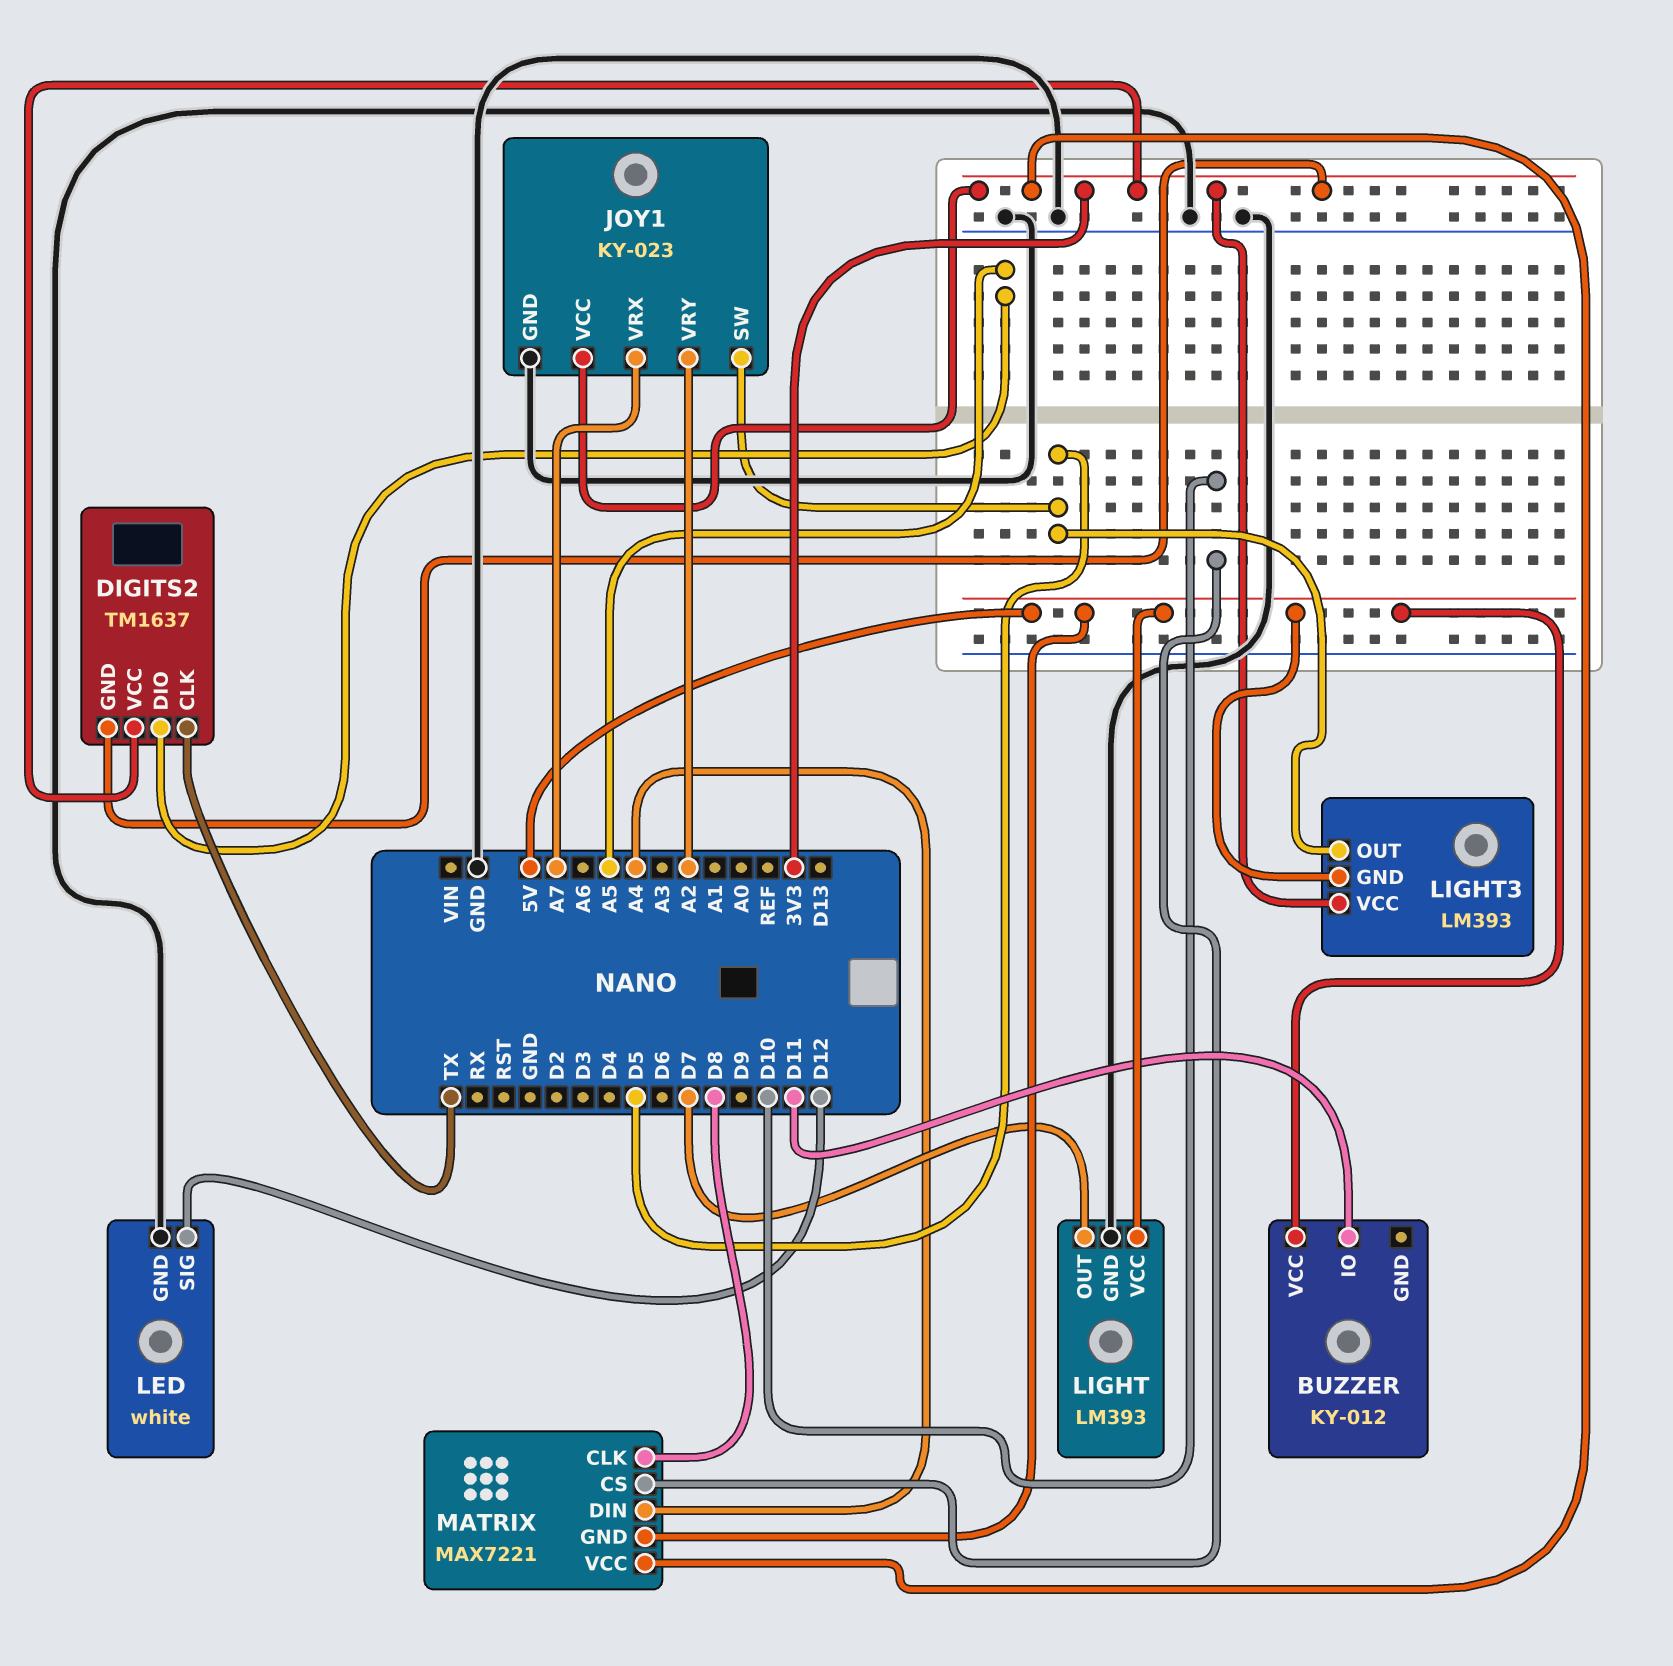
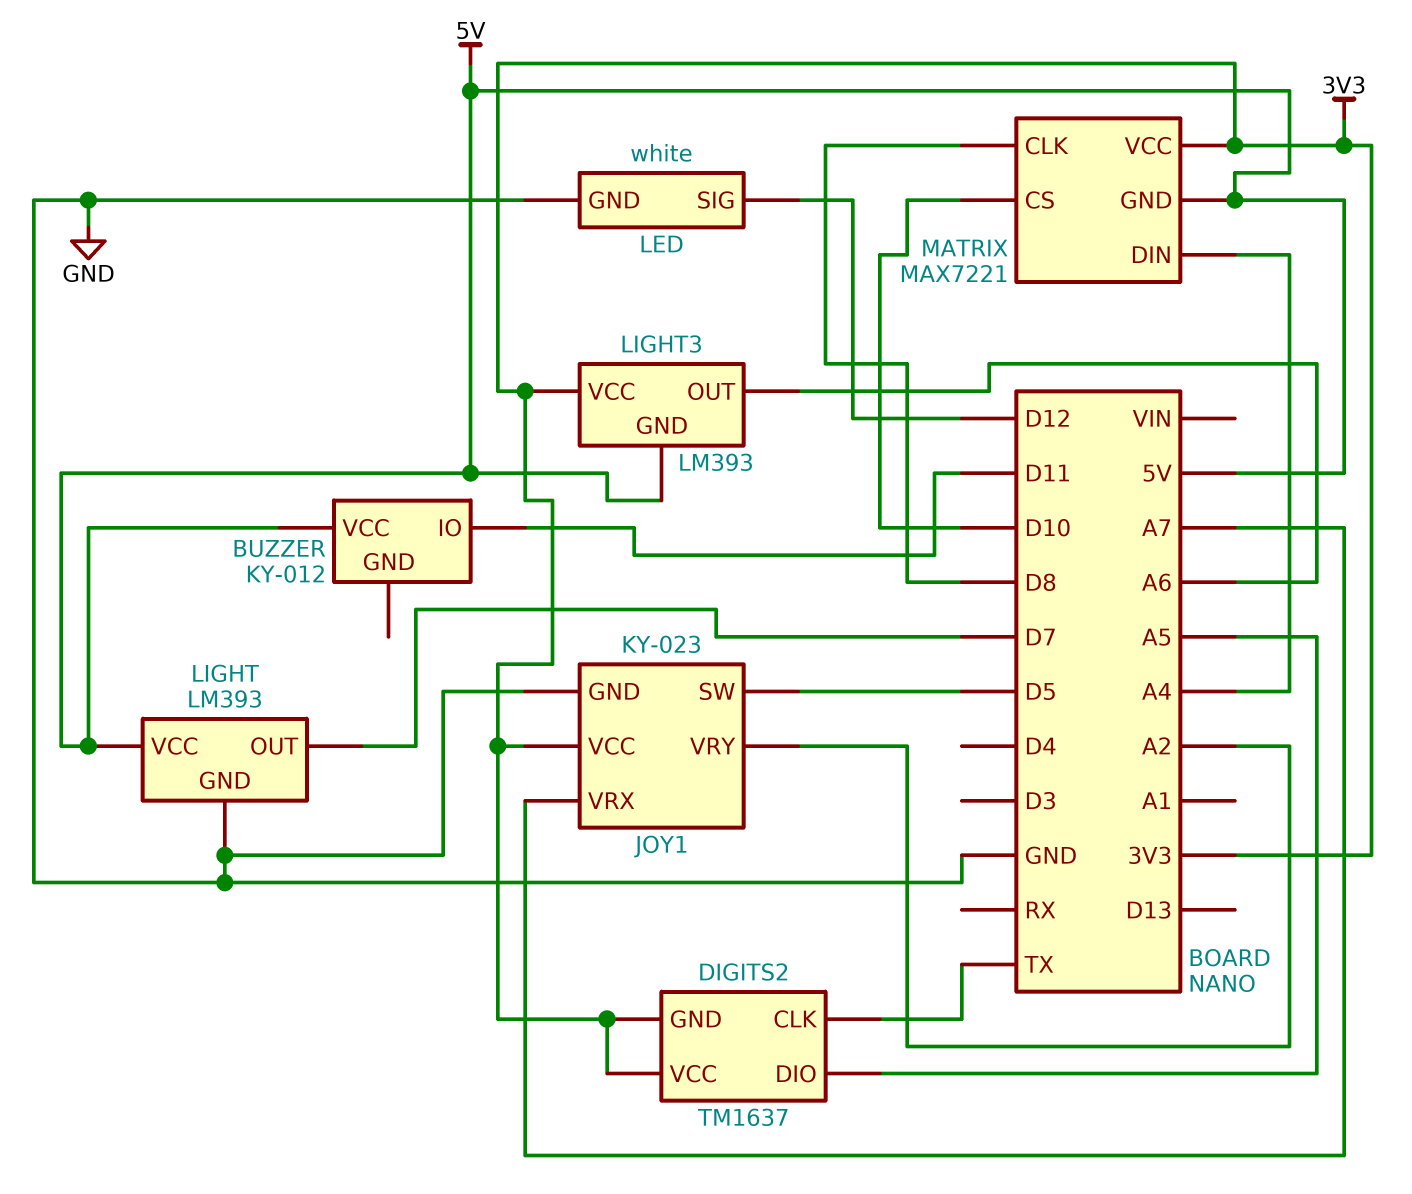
LIGHT3 pin OUT: D5 -> A6

